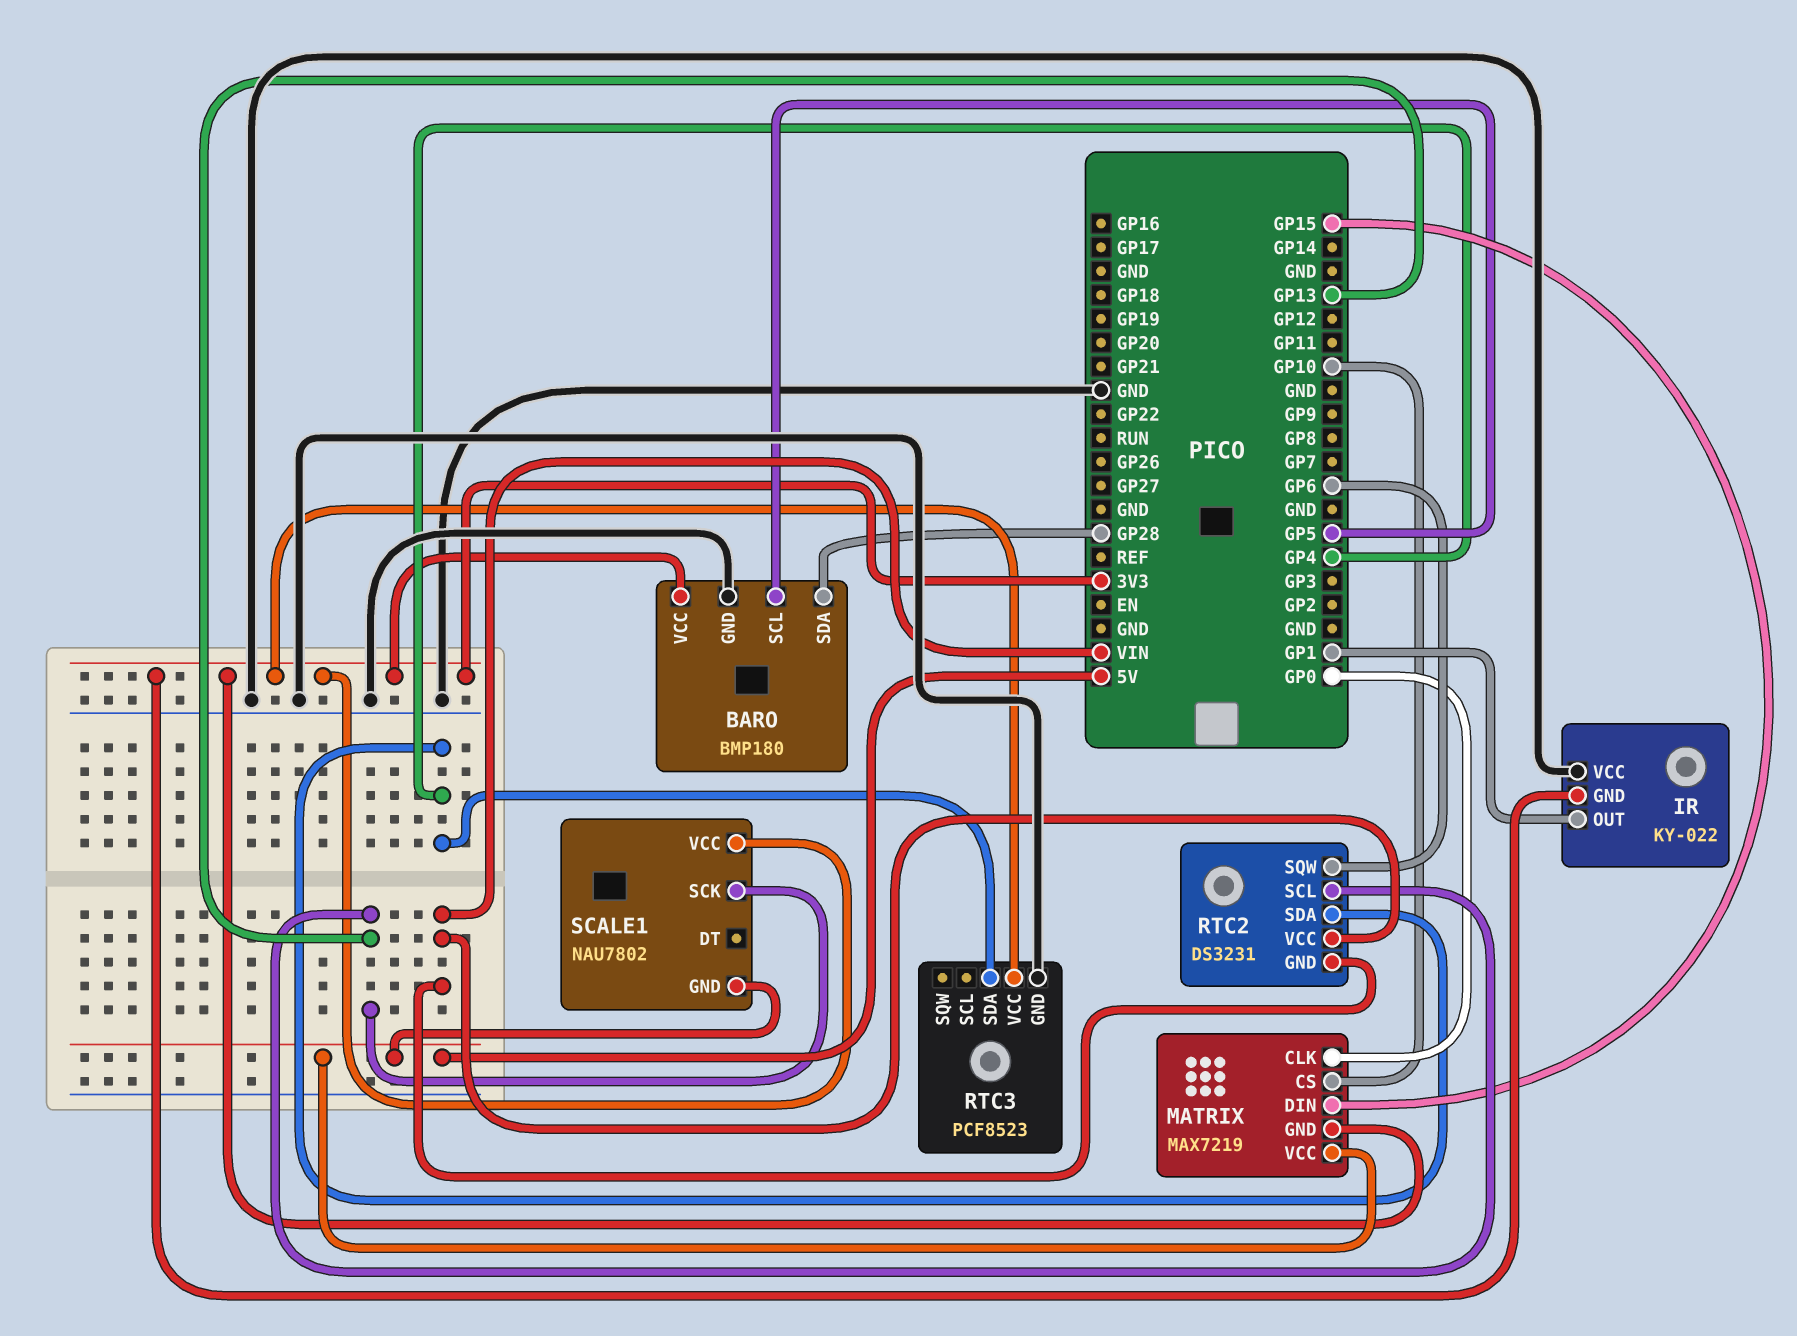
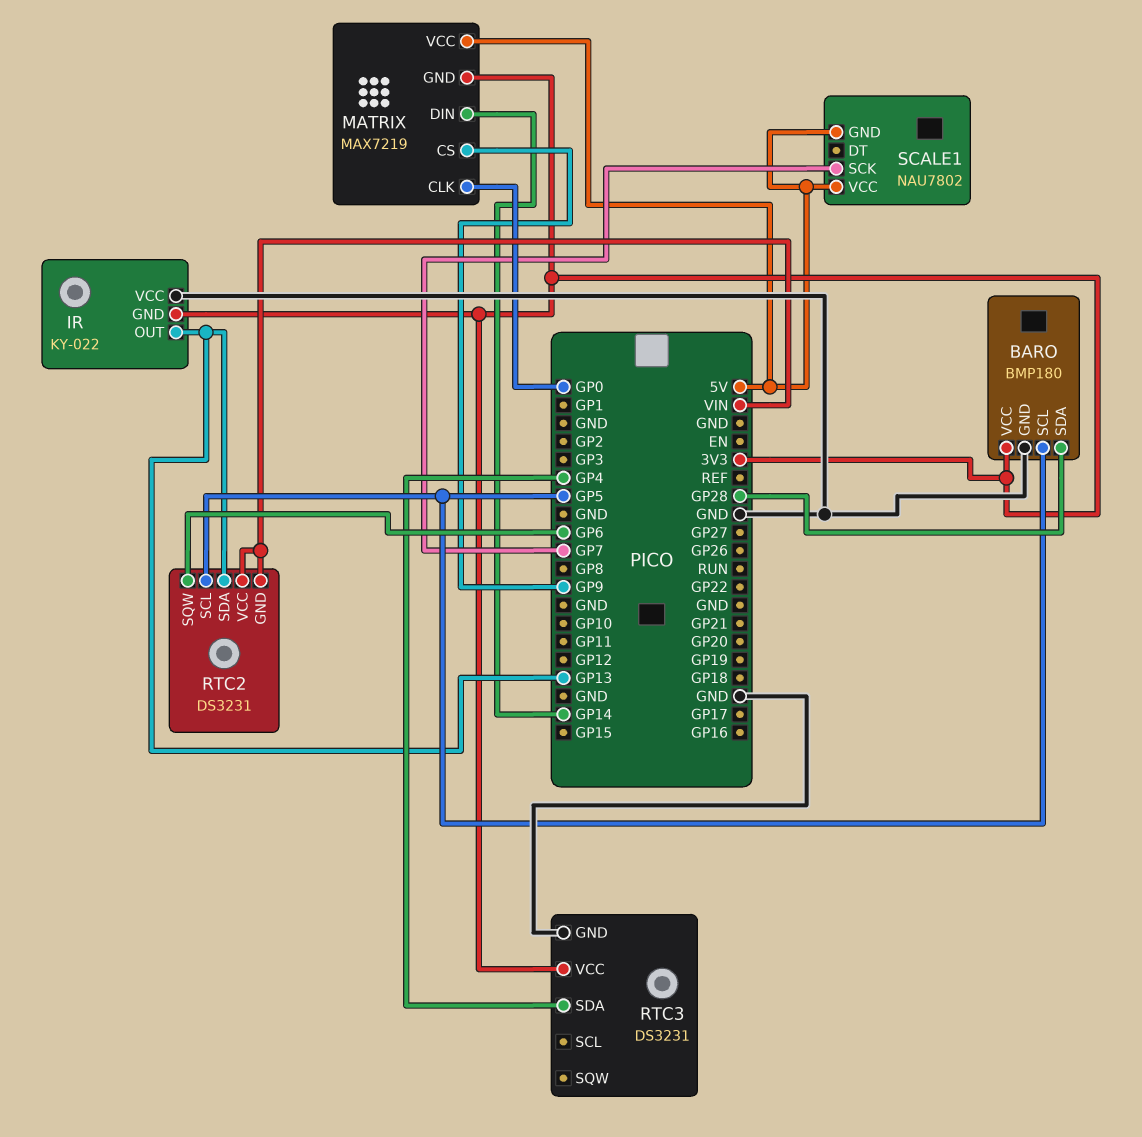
IR pin OUT: GP1 -> GP13
MATRIX pin CS: GP10 -> GP9
MATRIX pin DIN: GP15 -> GP14
RTC2 pin SCL: GP13 -> GP5
RTC2 pin SDA: GP4 -> GP13
RTC3: PCF8523 -> DS3231
SCALE1 pin SCK: GP13 -> GP7
SCALE1 pin VCC: 3V3 -> 5V

